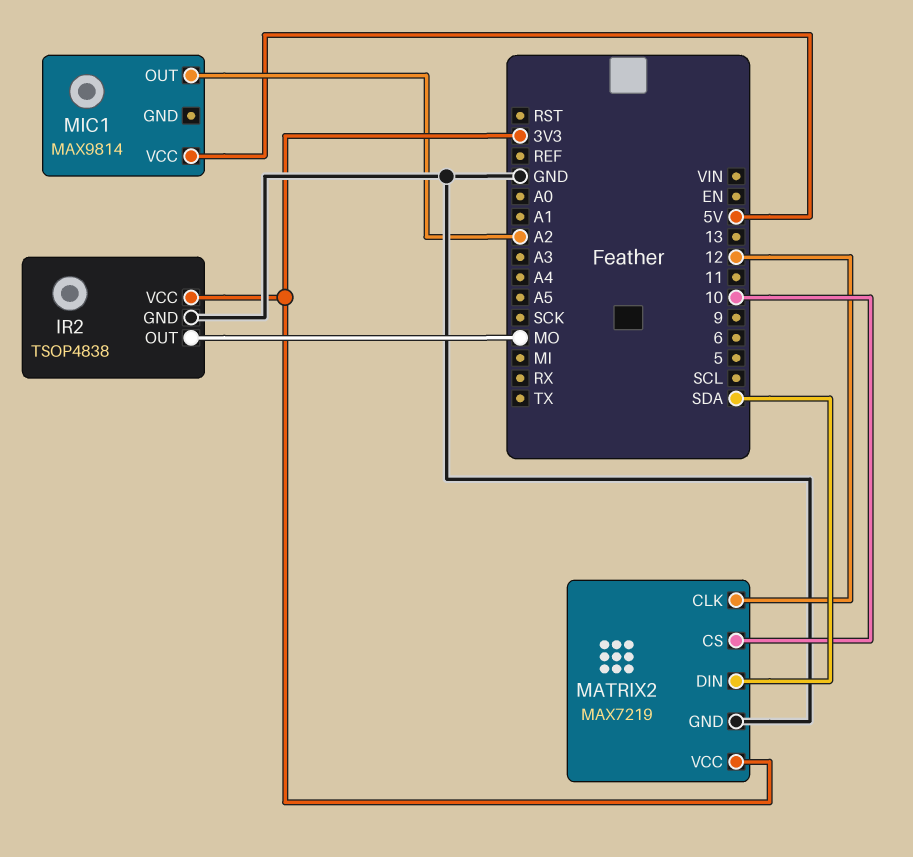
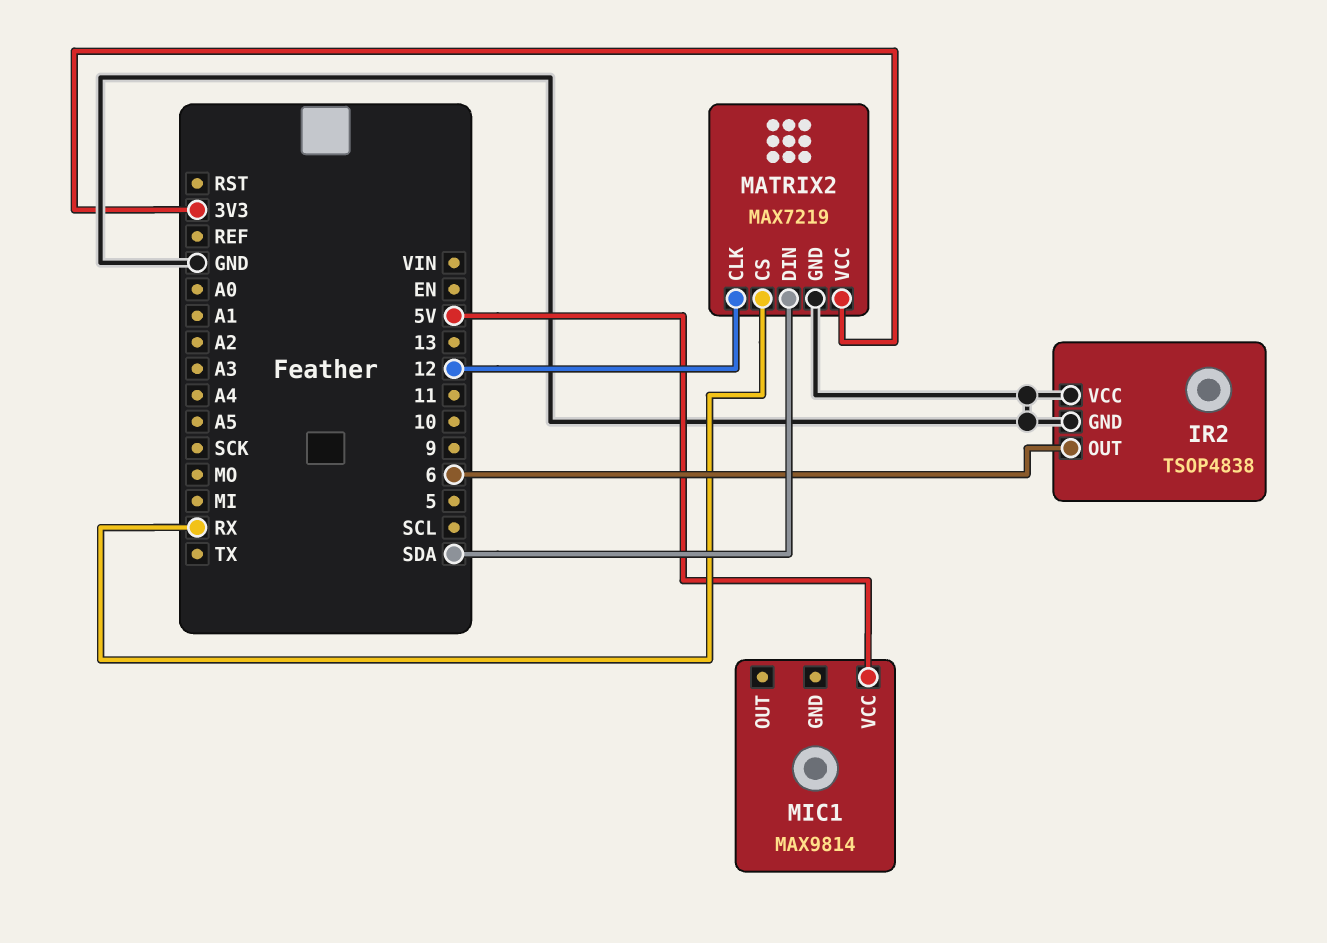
IR2 pin OUT: MO -> 6
IR2 pin VCC: 3V3 -> GND
MATRIX2 pin CS: 10 -> RX
MIC1 pin OUT: A2 -> none

